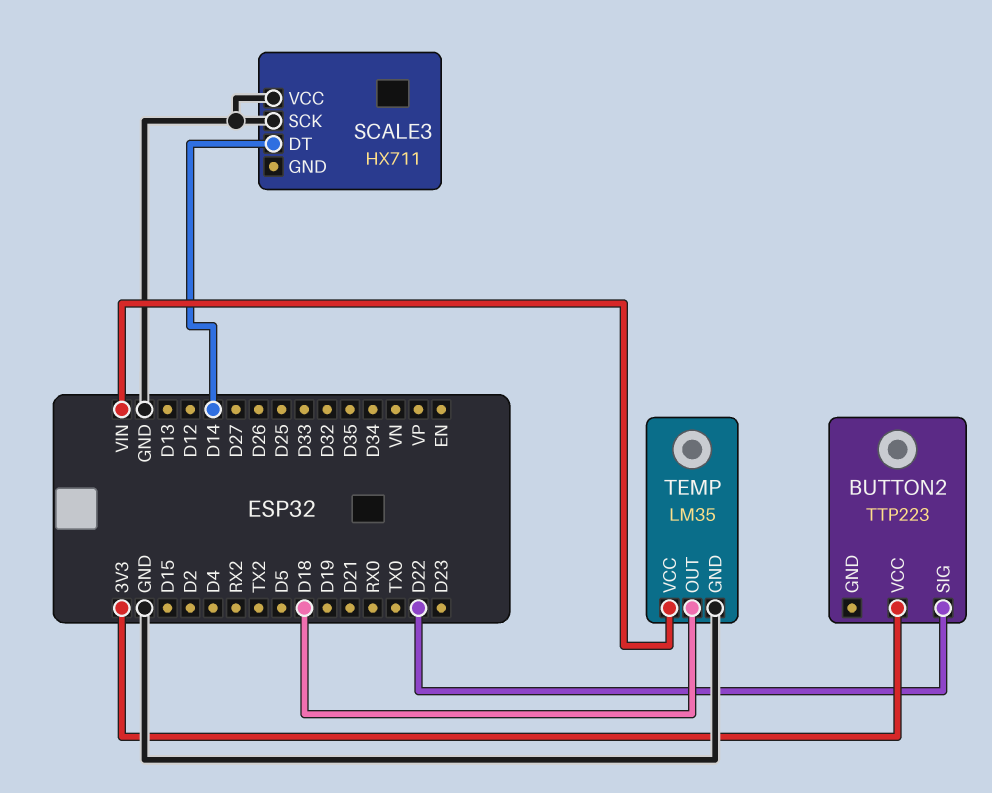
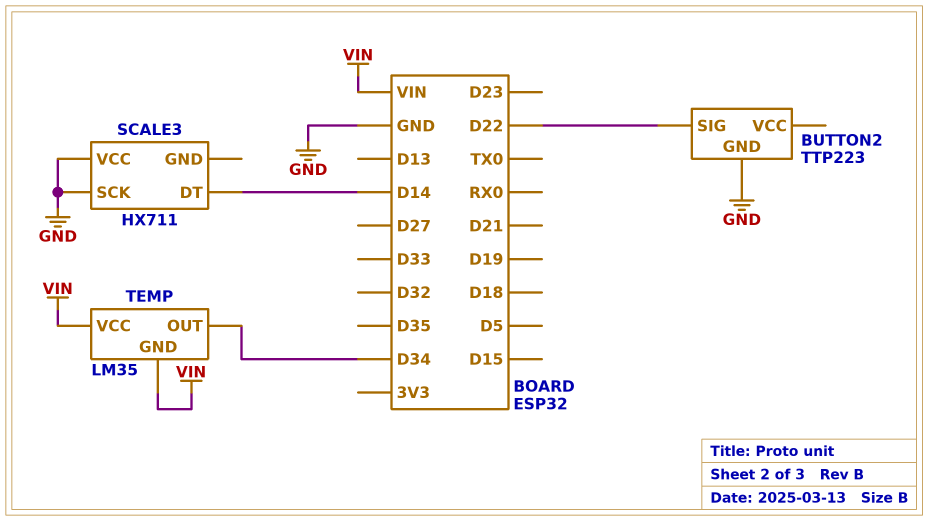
BUTTON2 pin GND: none -> GND
BUTTON2 pin VCC: 3V3 -> none
TEMP pin GND: GND -> VIN
TEMP pin OUT: D18 -> D34

